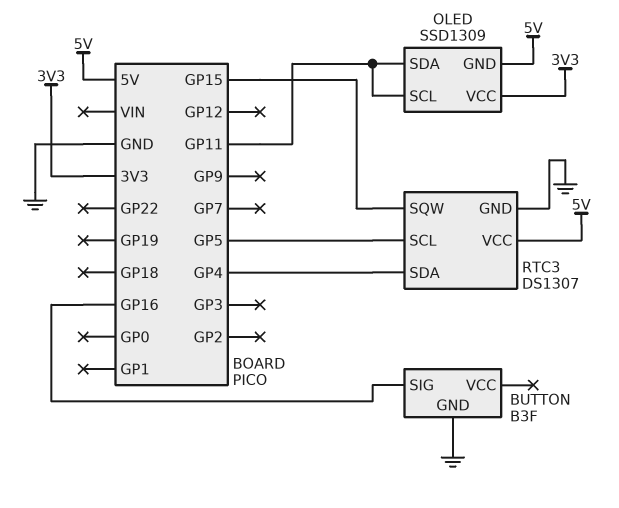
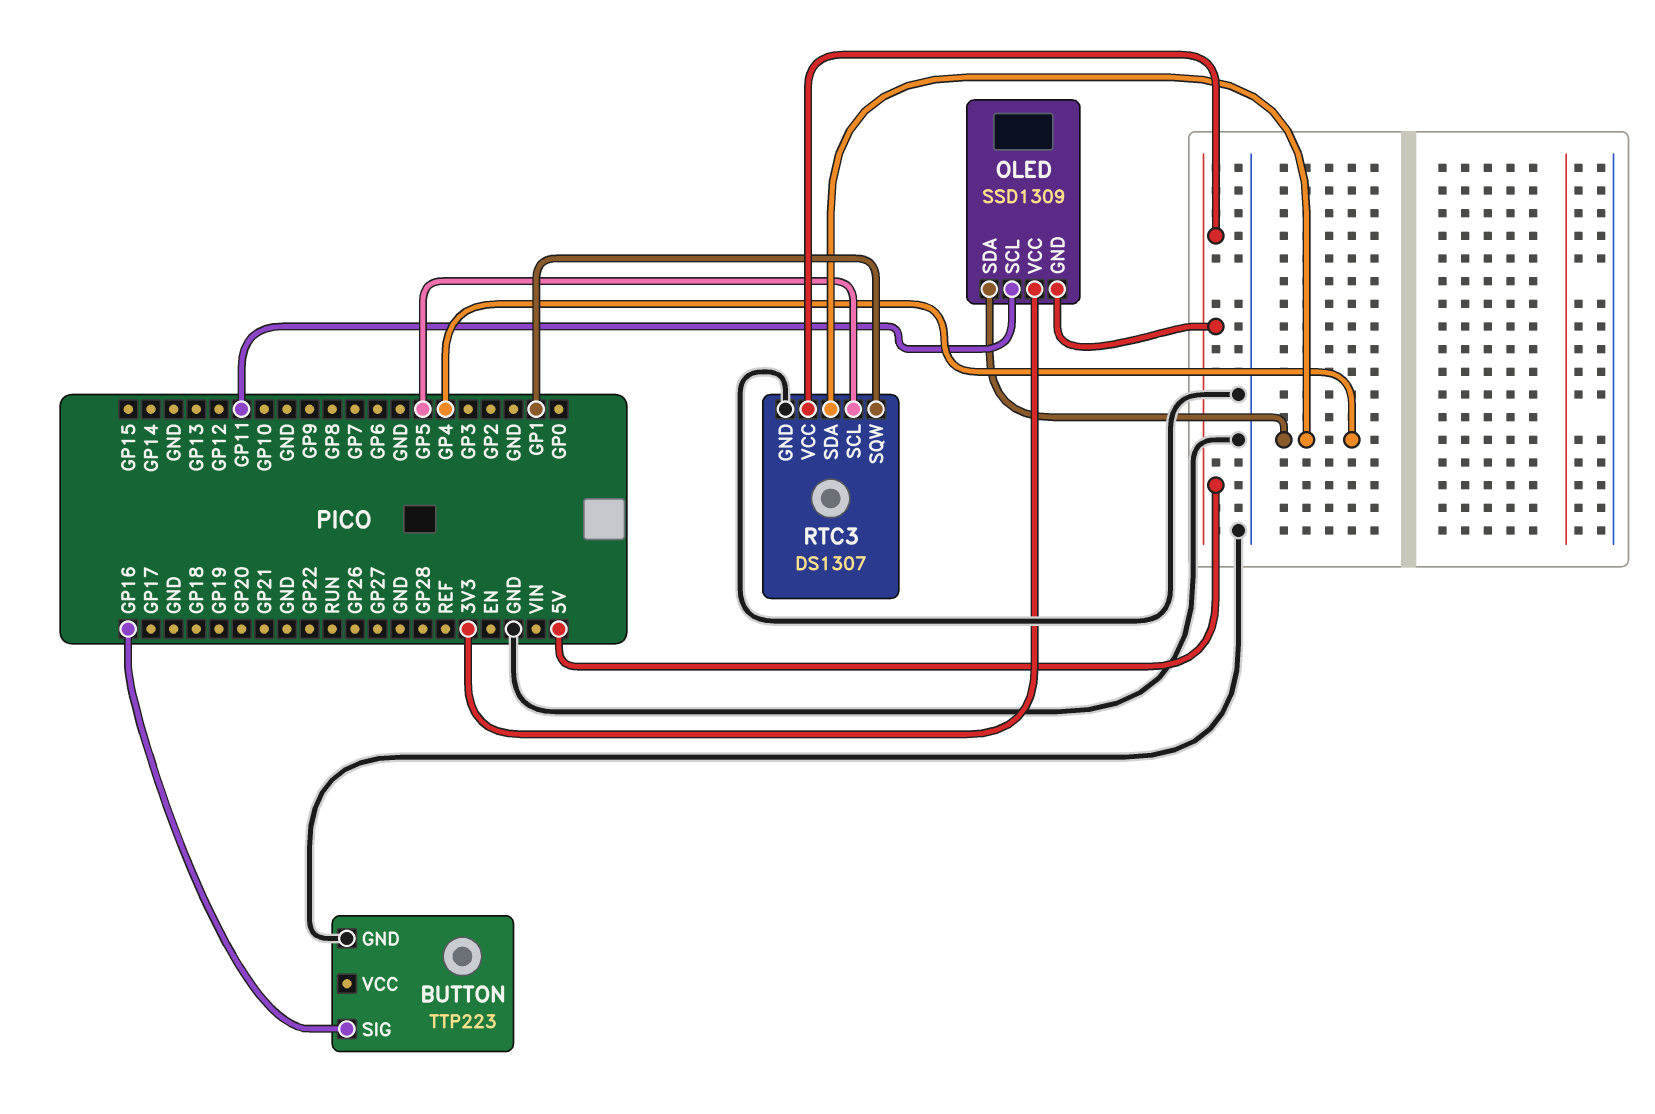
BUTTON: B3F -> TTP223
OLED pin SDA: GP11 -> GP4
RTC3 pin SQW: GP15 -> GP1

